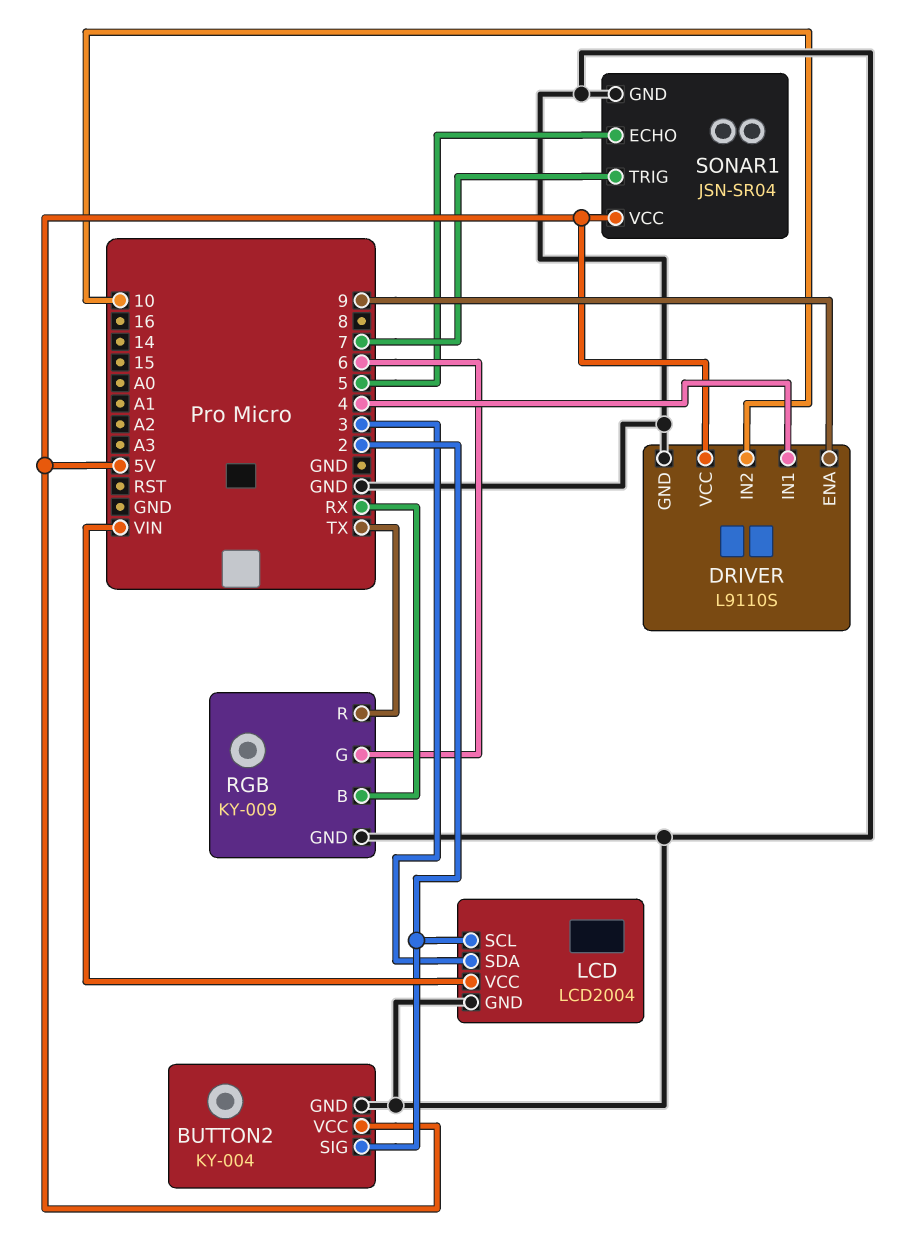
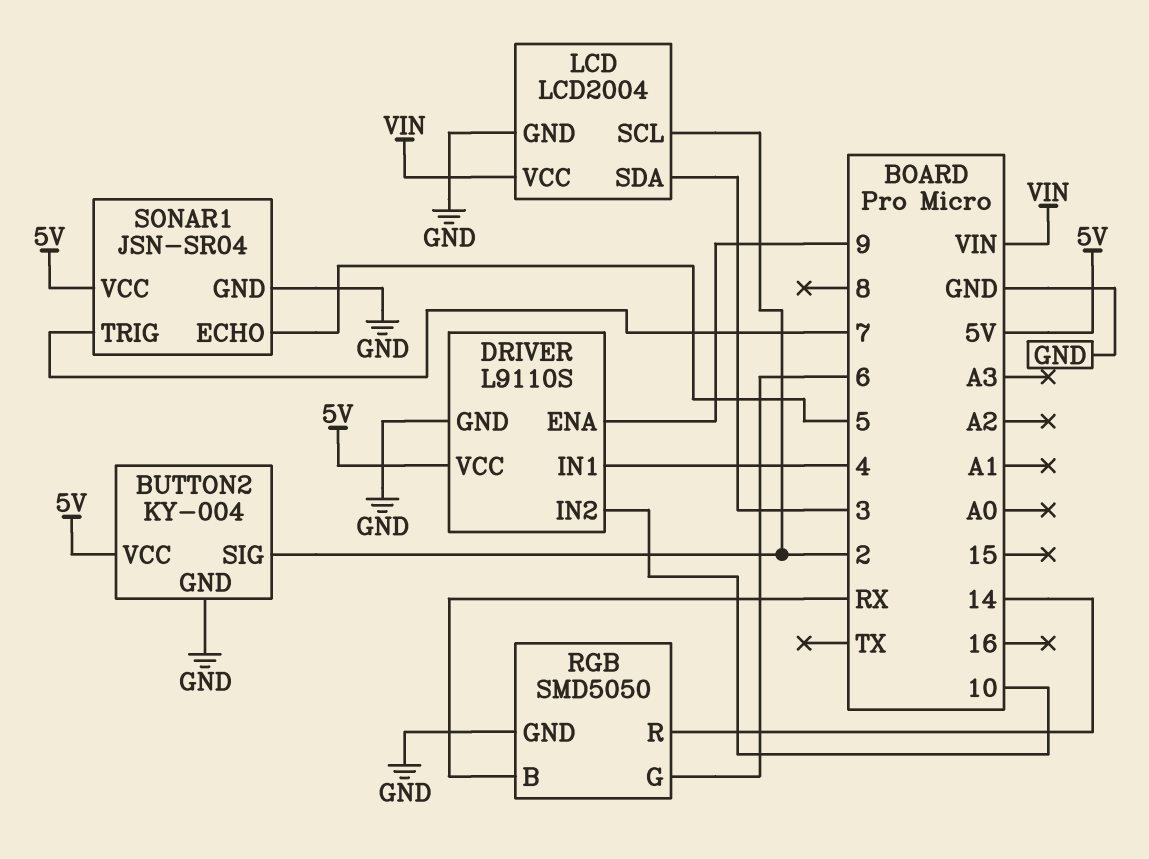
RGB: KY-009 -> SMD5050
RGB pin R: TX -> 14

